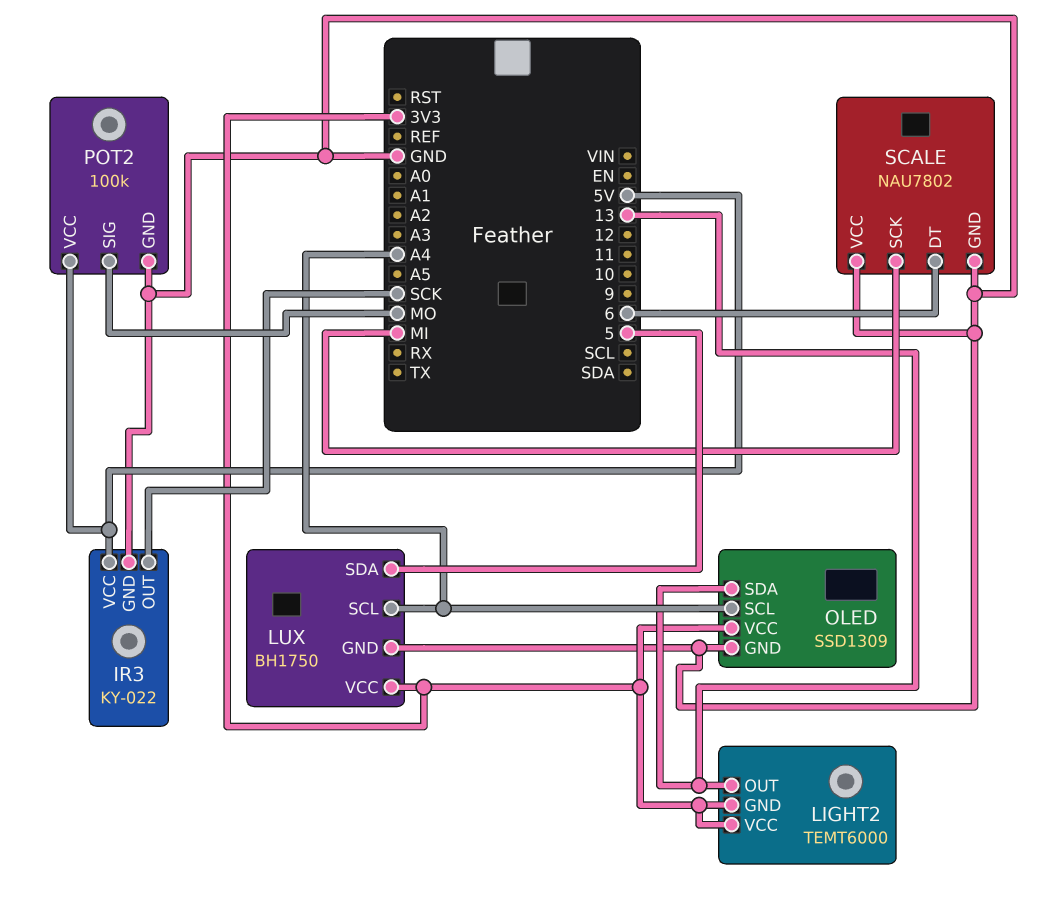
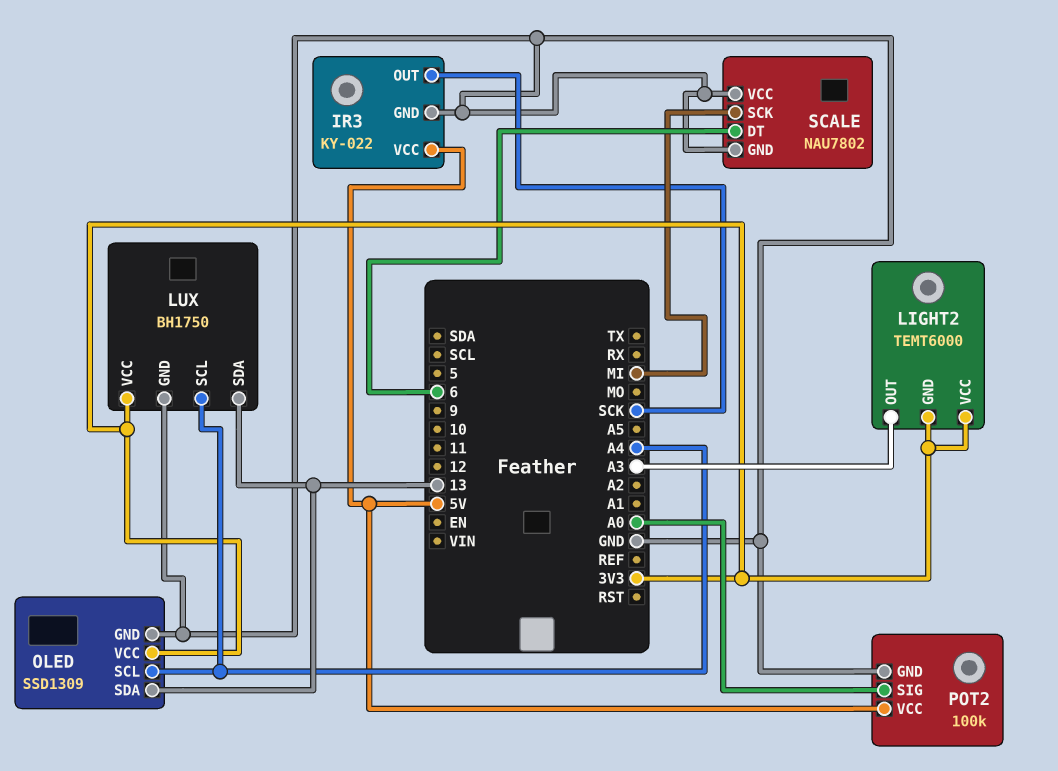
LIGHT2 pin OUT: 13 -> A3
LUX pin SDA: 5 -> 13
POT2 pin SIG: MO -> A0

